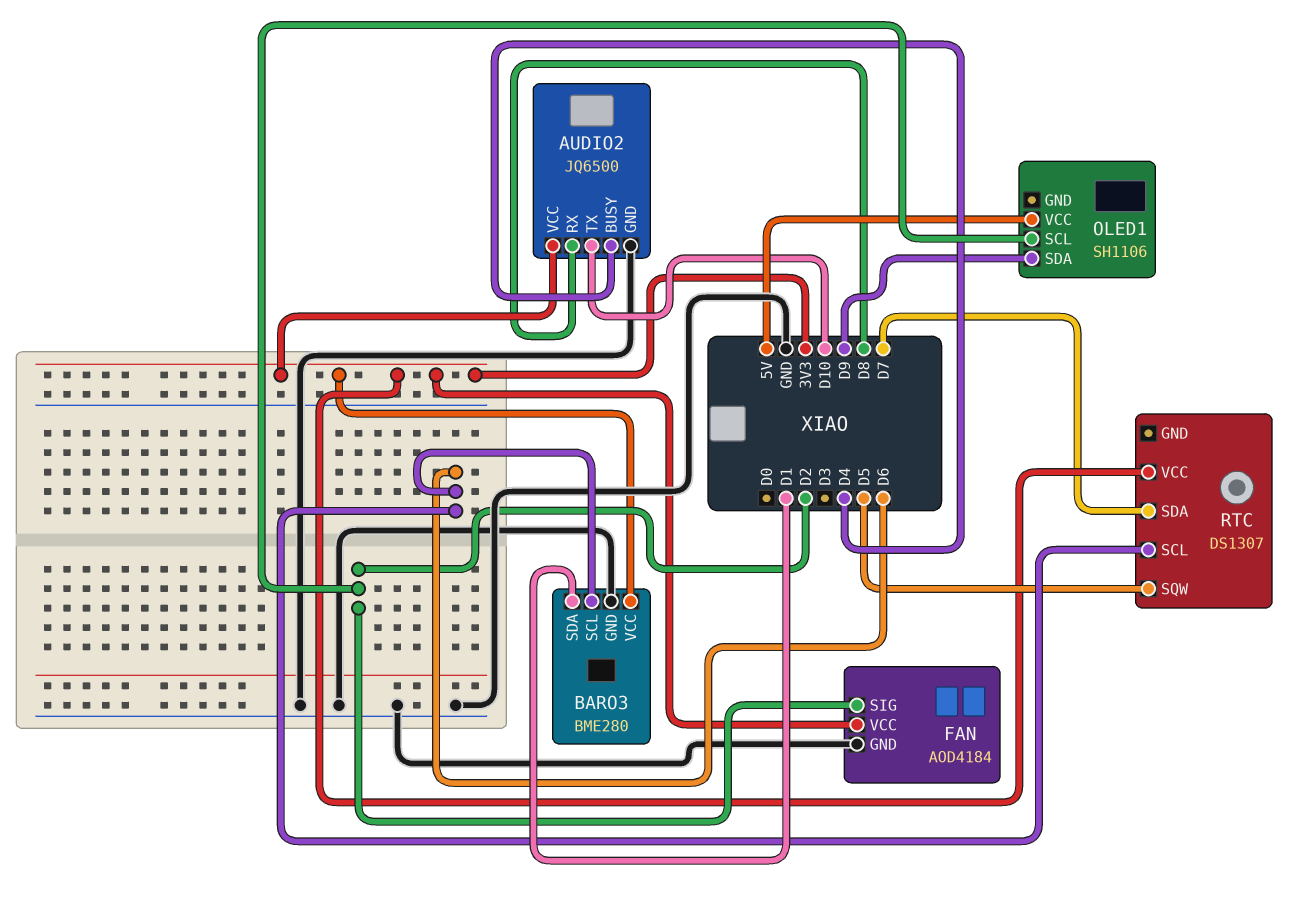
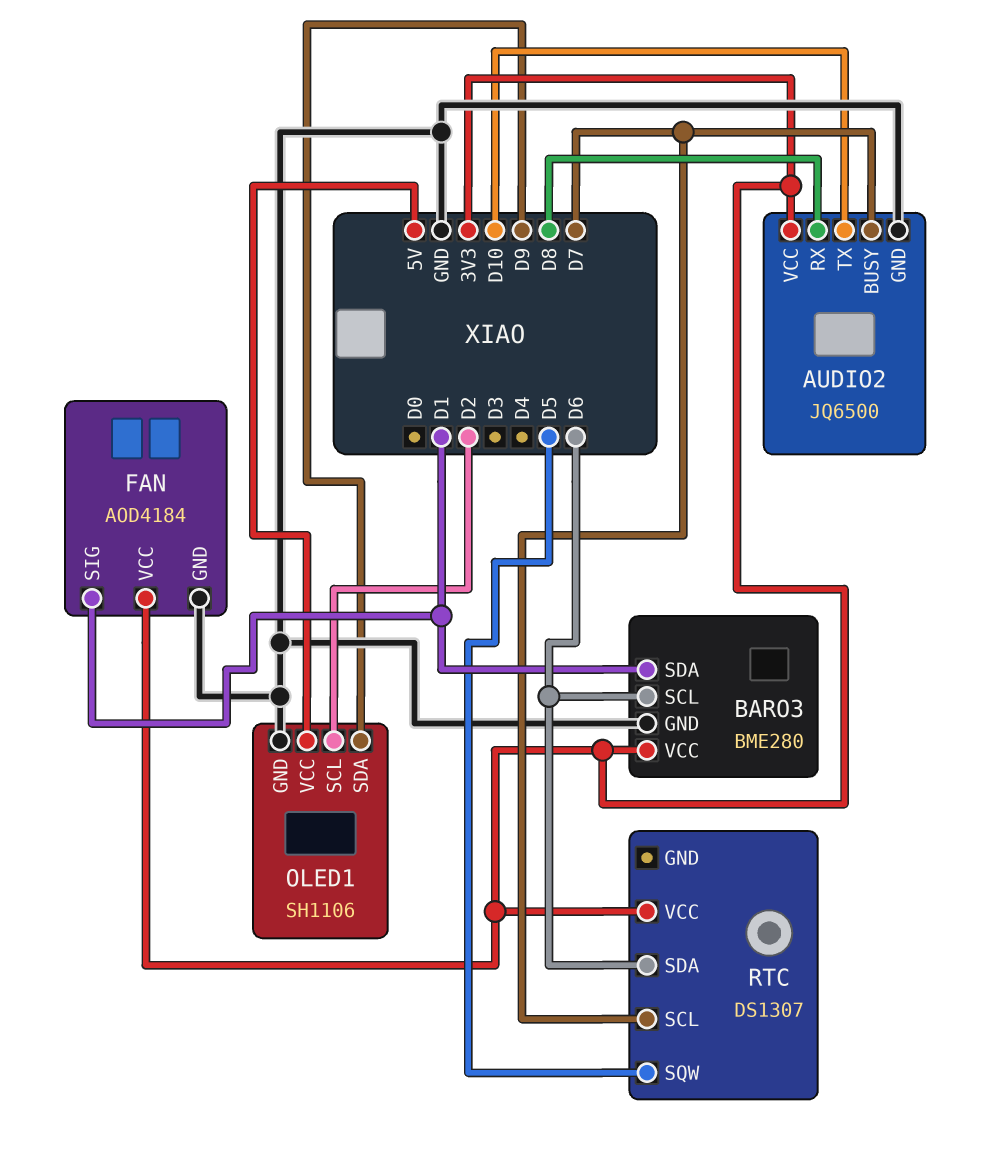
AUDIO2 pin BUSY: D4 -> D7
FAN pin SIG: D2 -> D1
OLED1 pin GND: none -> GND
RTC pin SCL: D6 -> D7
RTC pin SDA: D7 -> D6

